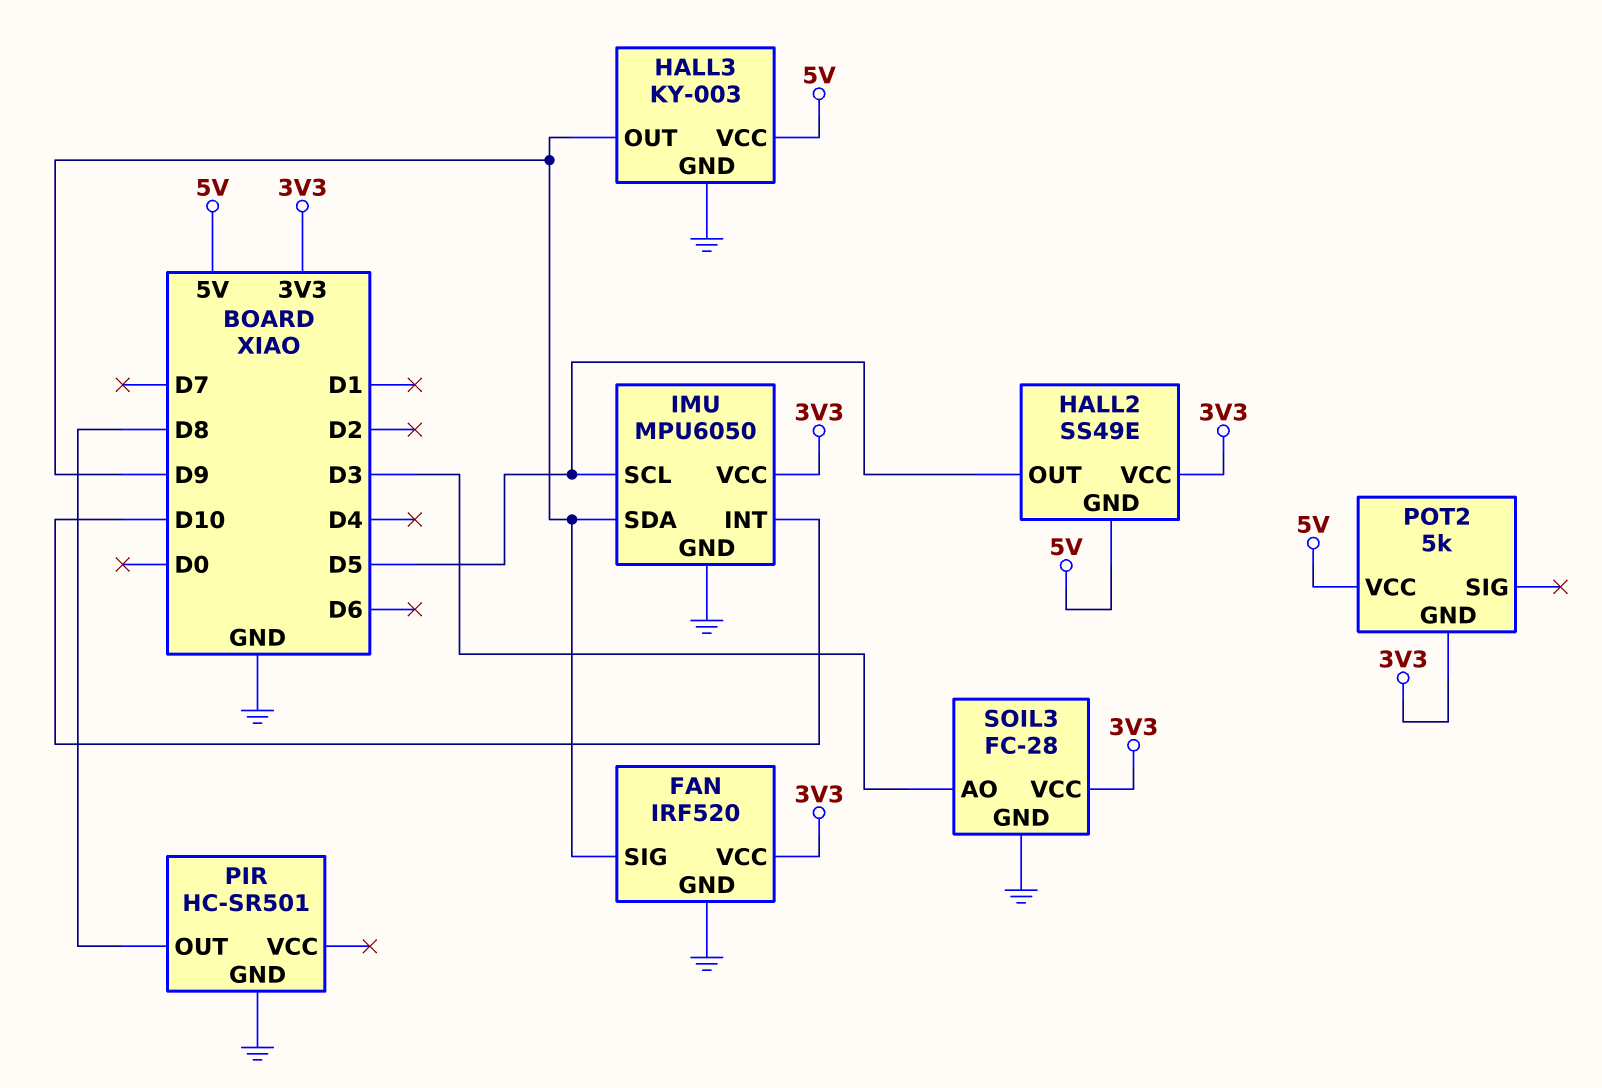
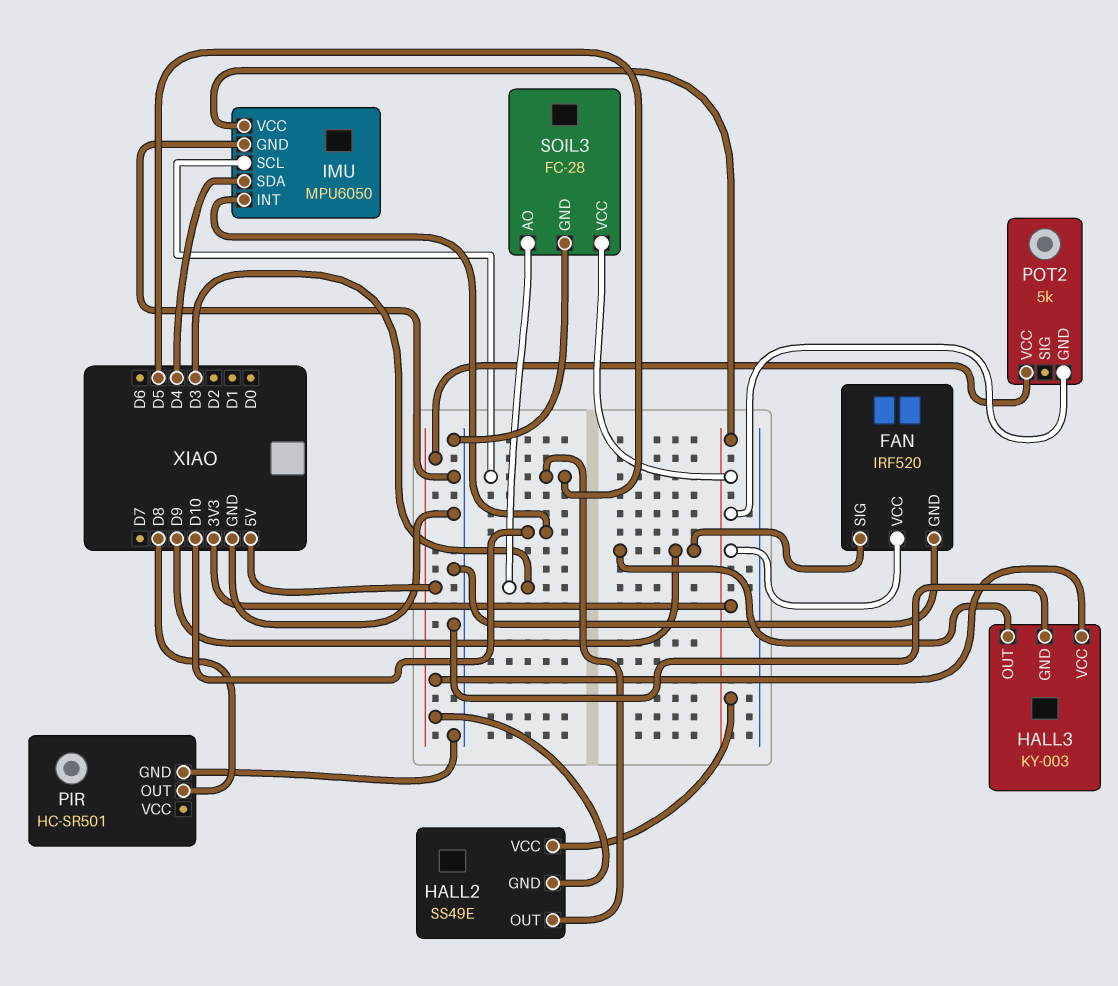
IMU pin SDA: D9 -> D4

